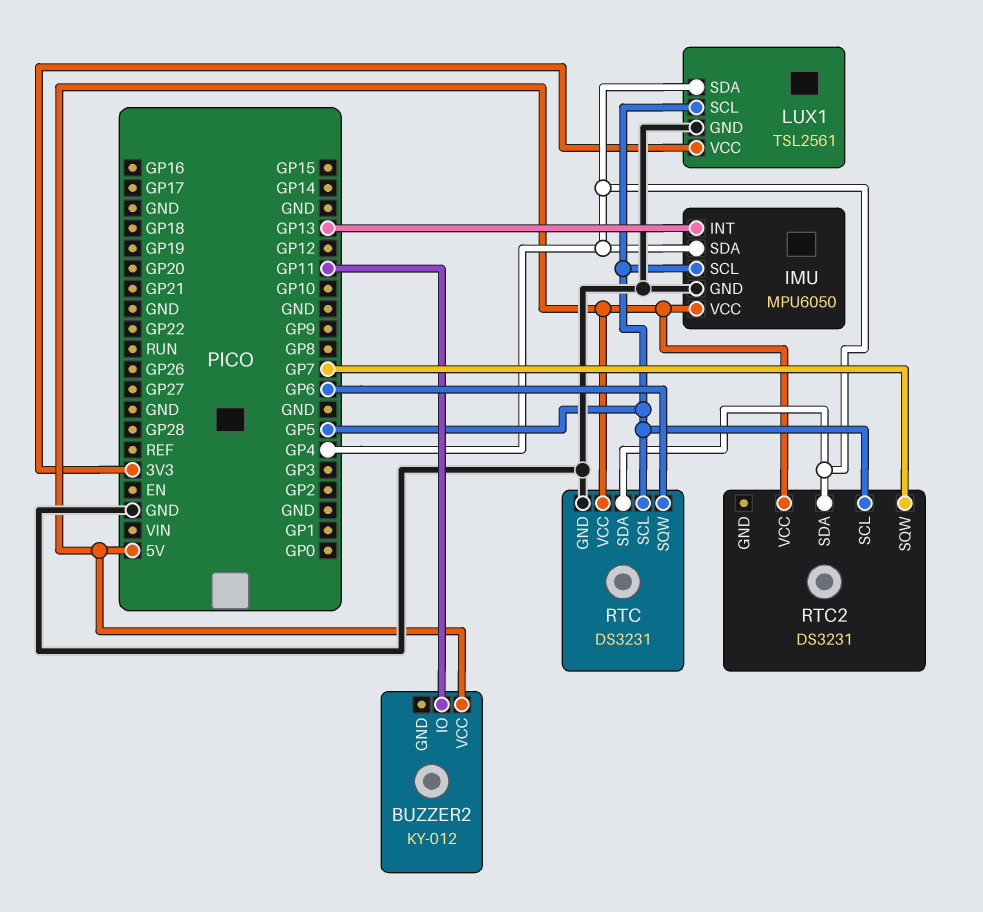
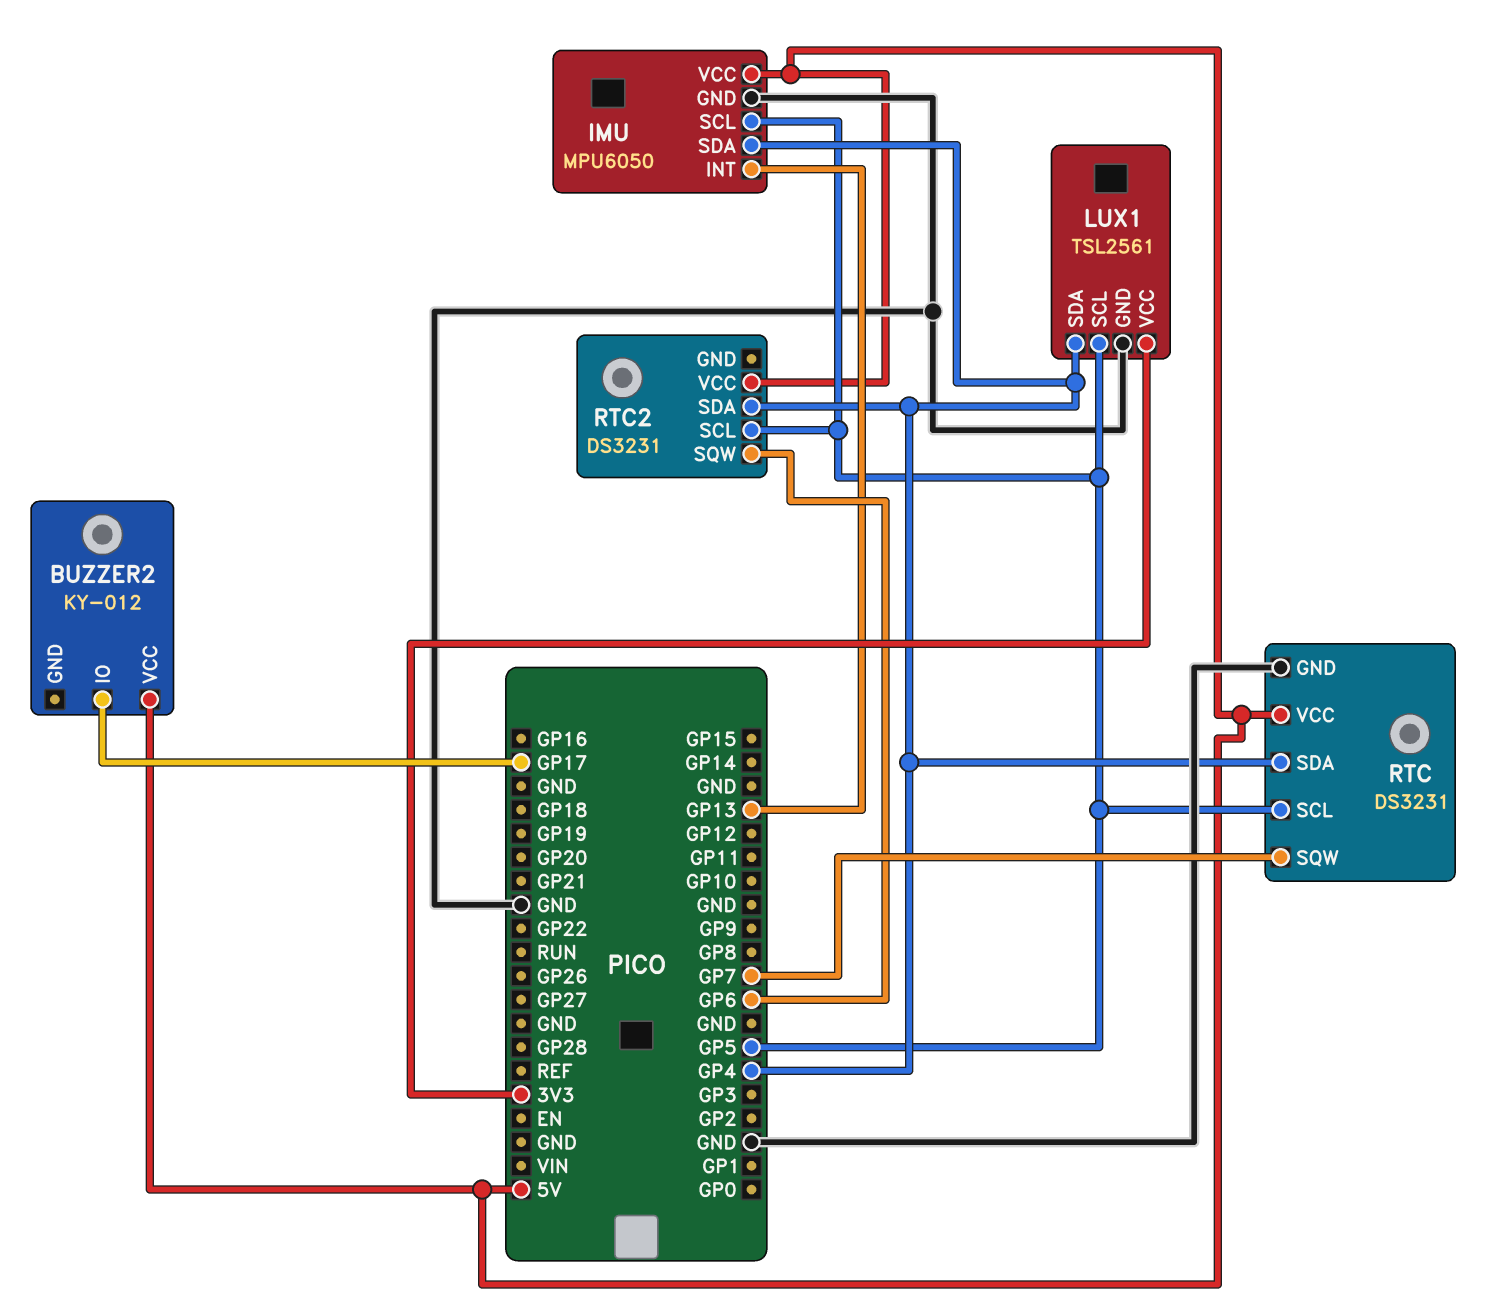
BUZZER2 pin IO: GP11 -> GP17
RTC pin SQW: GP6 -> GP7
RTC2 pin SQW: GP7 -> GP6

